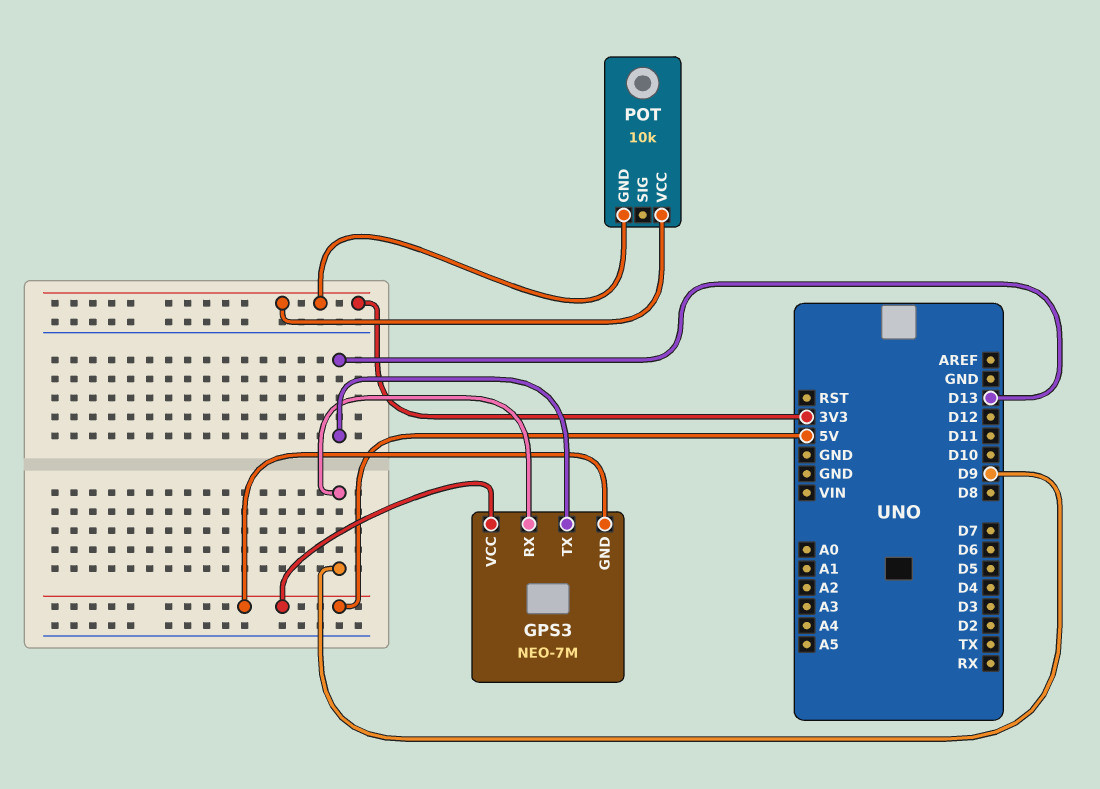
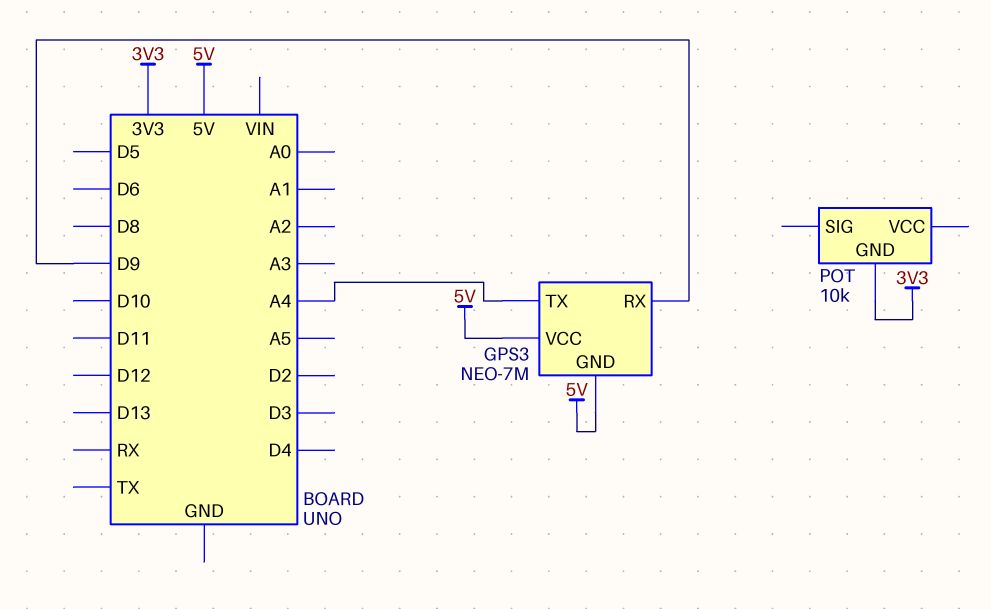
GPS3 pin TX: D13 -> A4
POT pin VCC: 3V3 -> none

